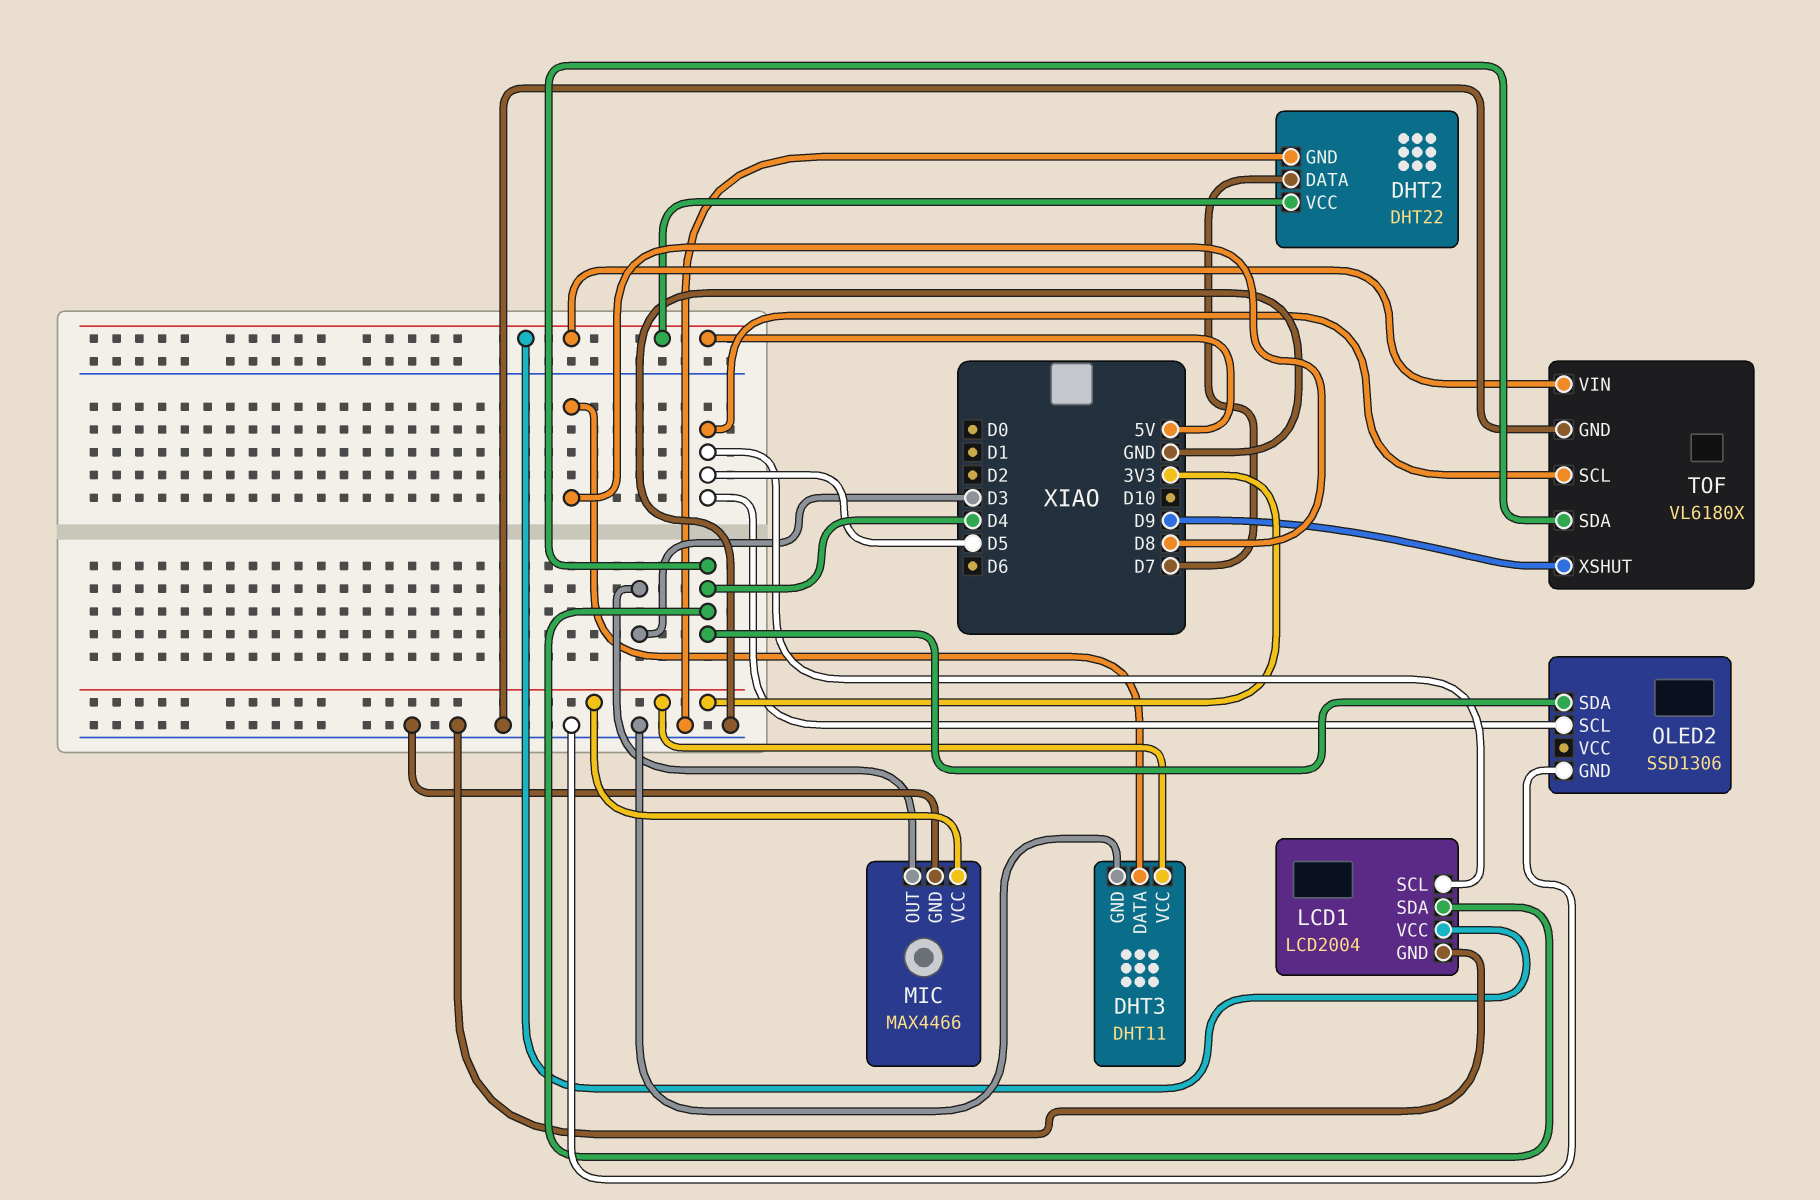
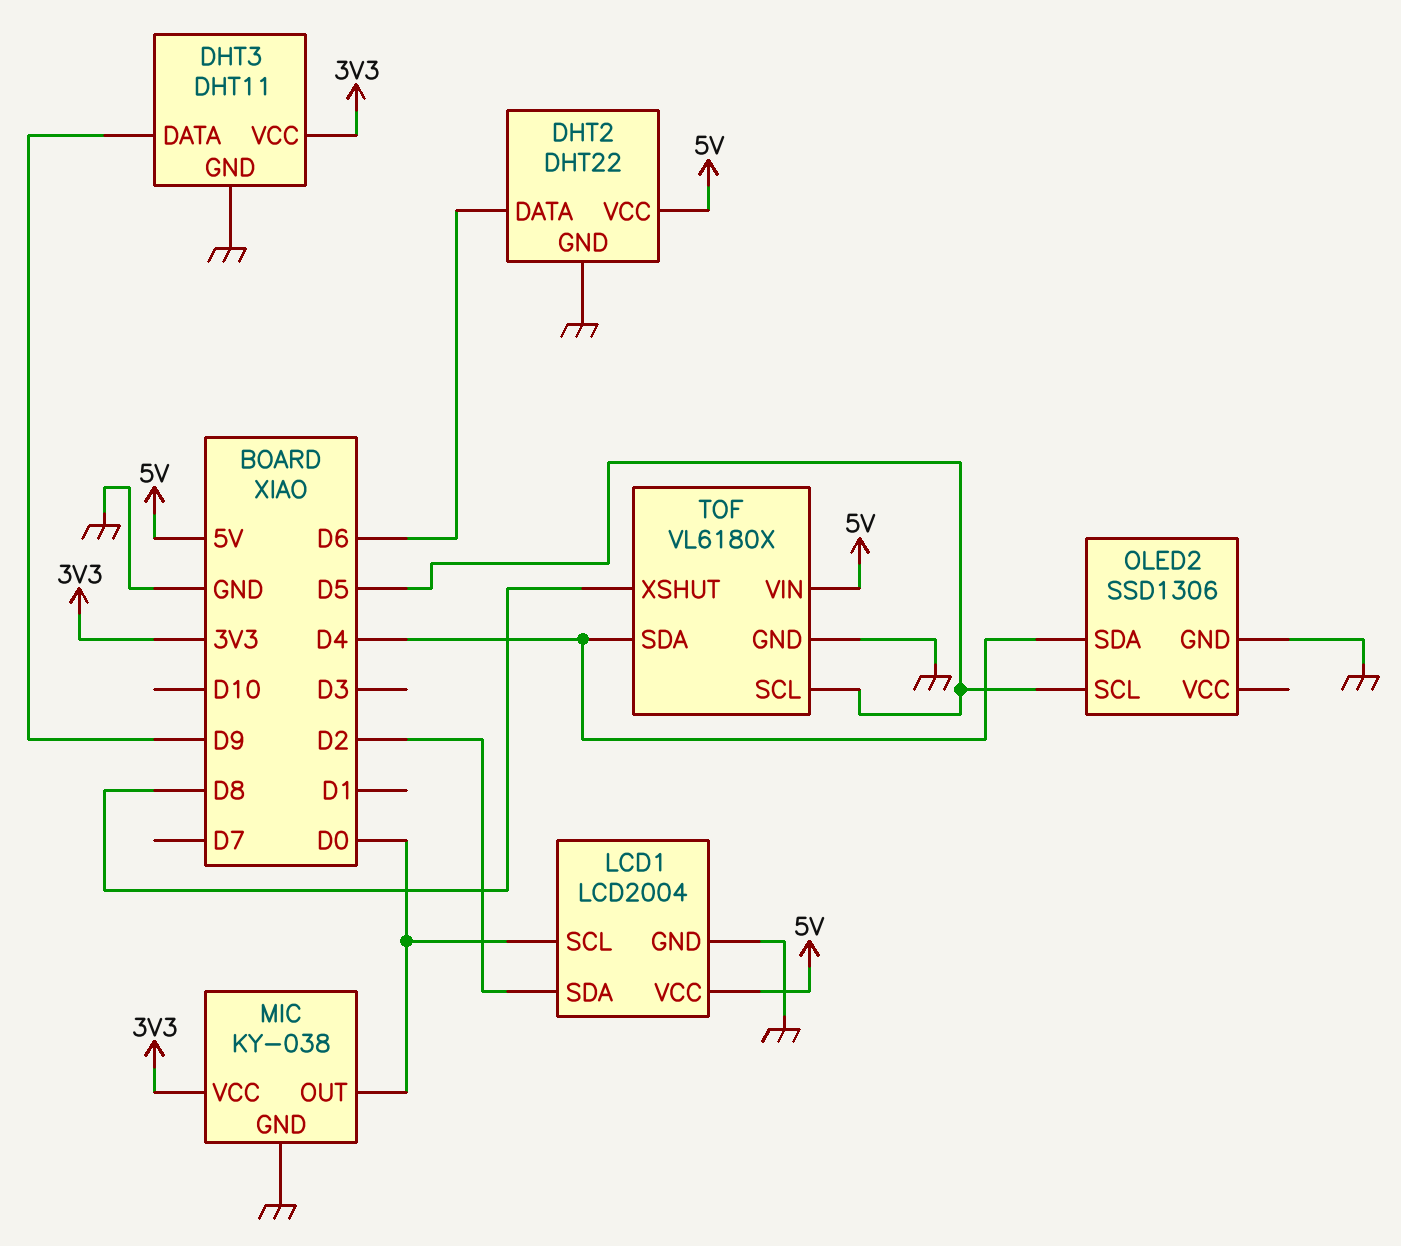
DHT2 pin DATA: D7 -> D6
DHT3 pin DATA: D8 -> D9
LCD1 pin SCL: D5 -> D0
LCD1 pin SDA: D4 -> D2
MIC: MAX4466 -> KY-038
MIC pin OUT: D3 -> D0
TOF pin XSHUT: D9 -> D8

